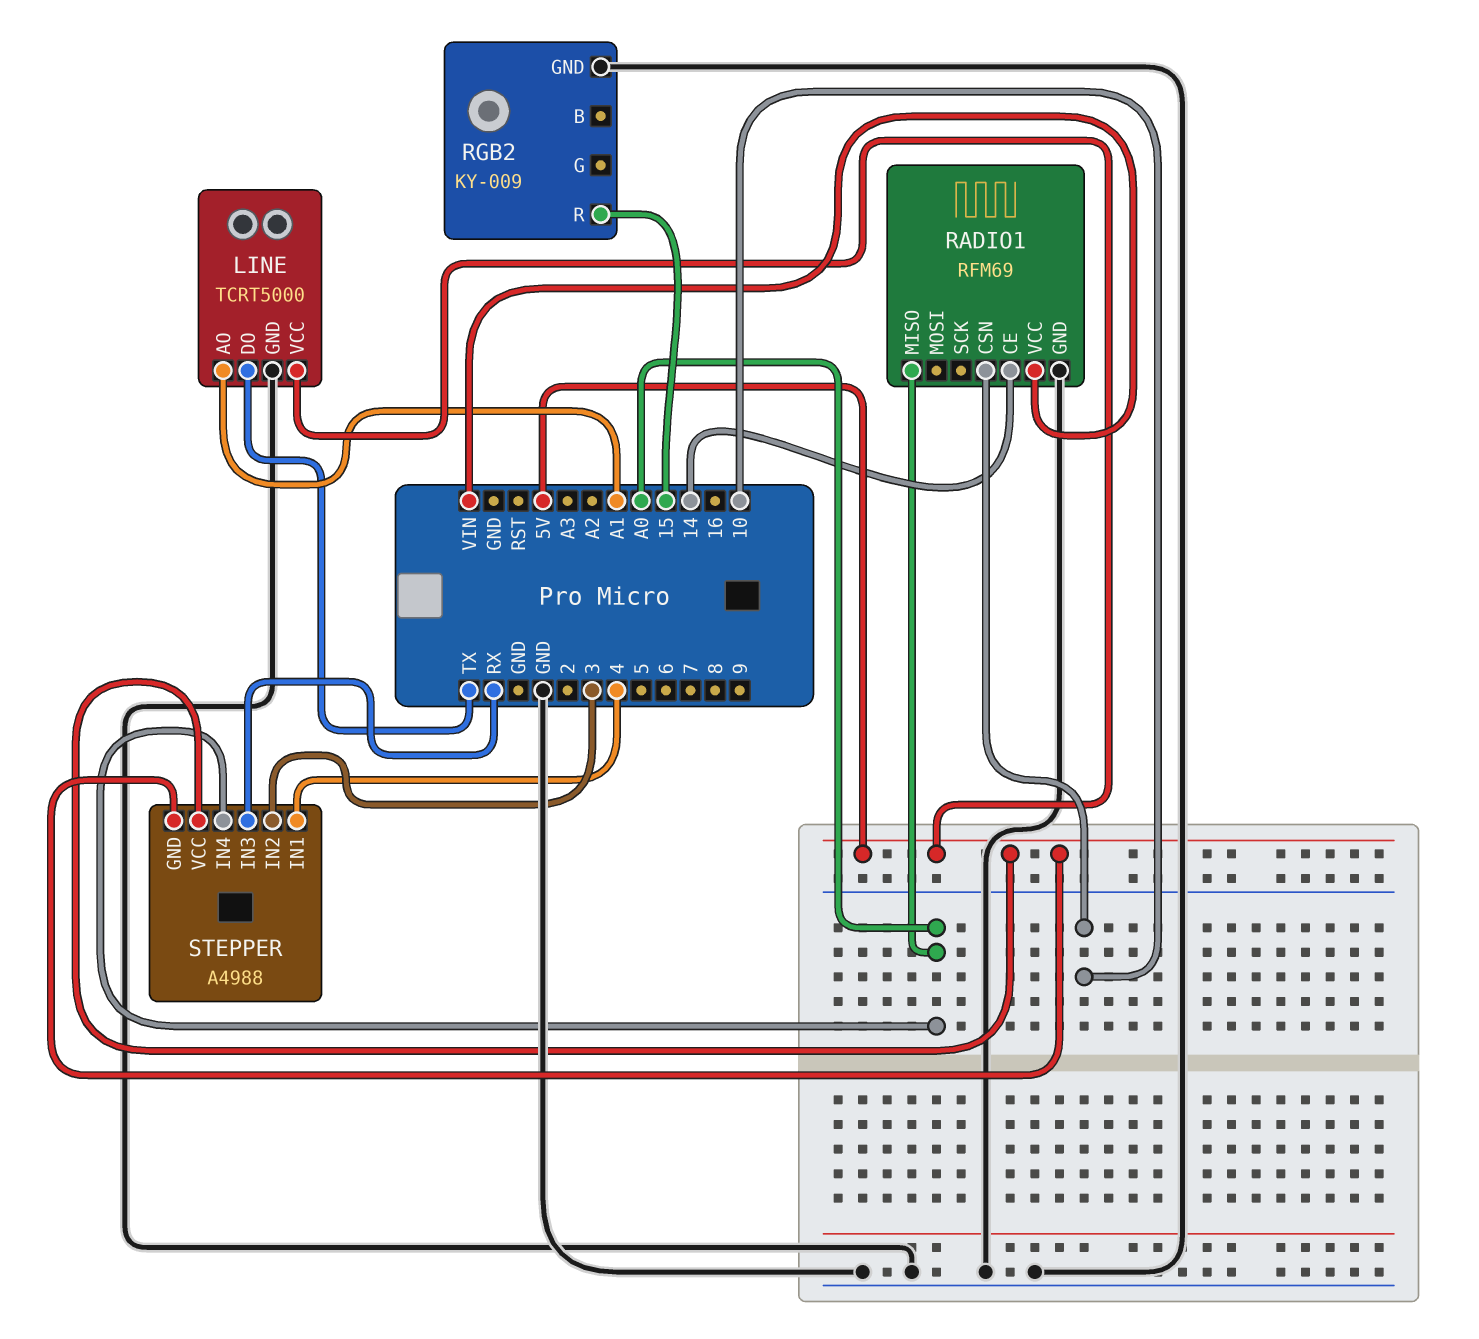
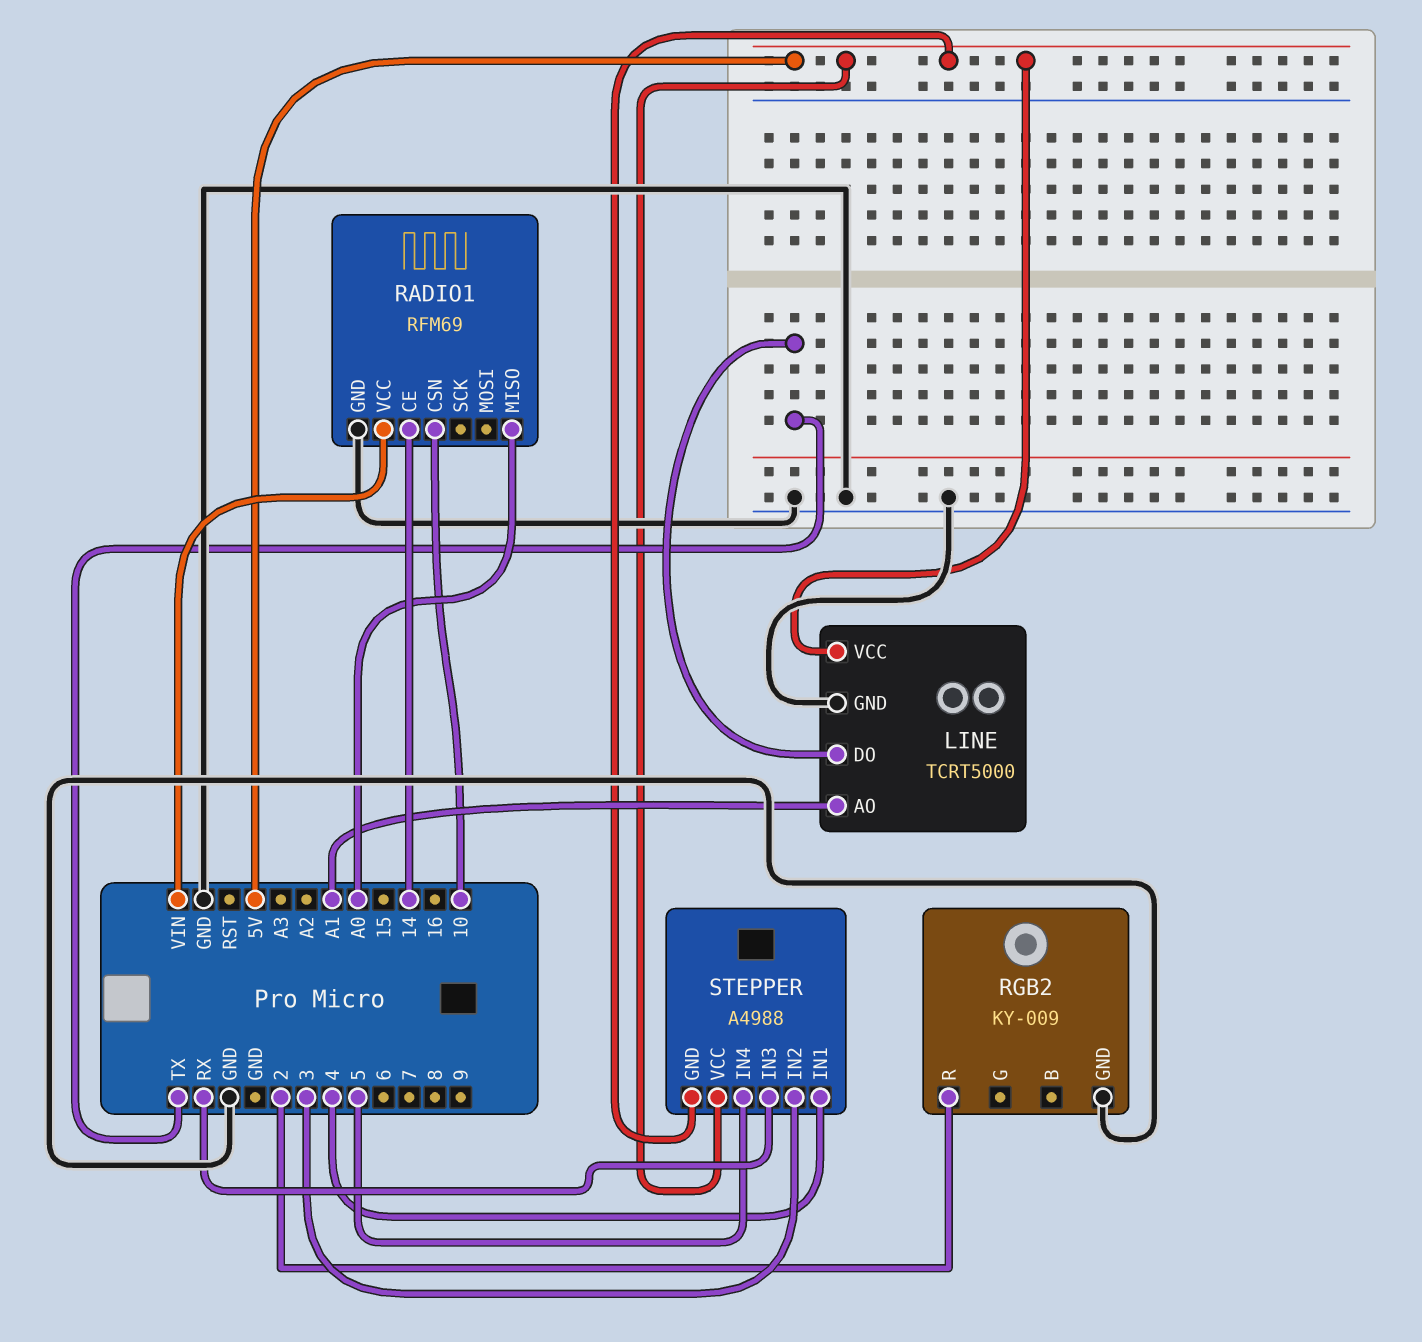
RGB2 pin R: 15 -> 2
STEPPER pin IN4: A0 -> 5

